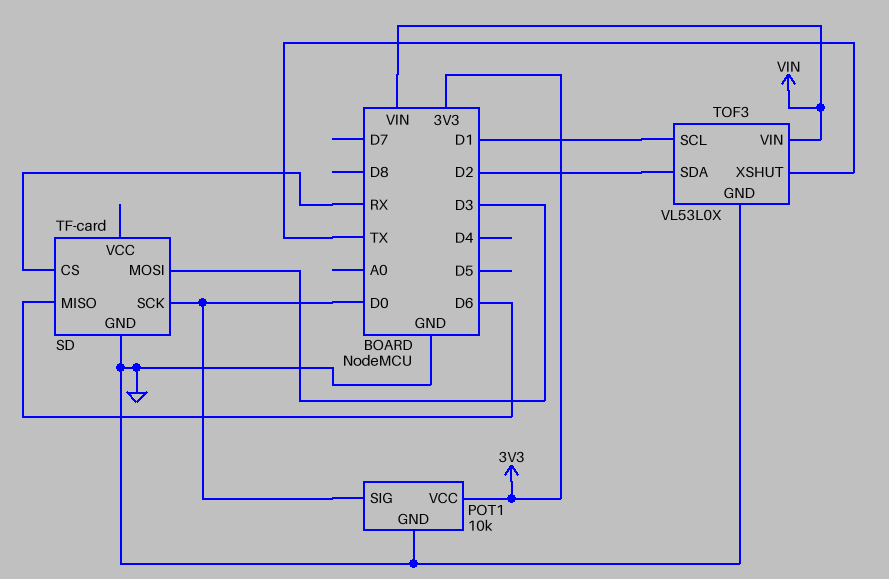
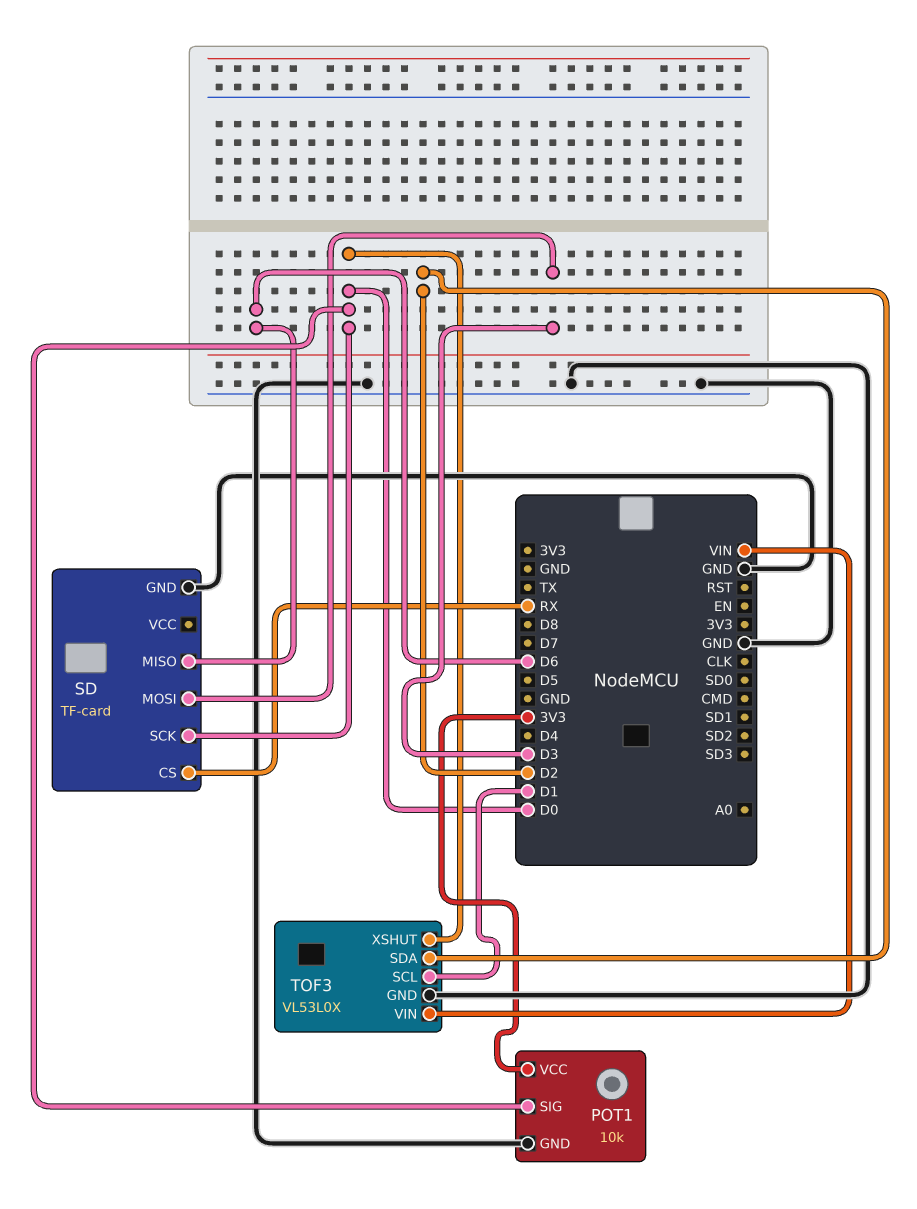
TOF3 pin XSHUT: TX -> D0

